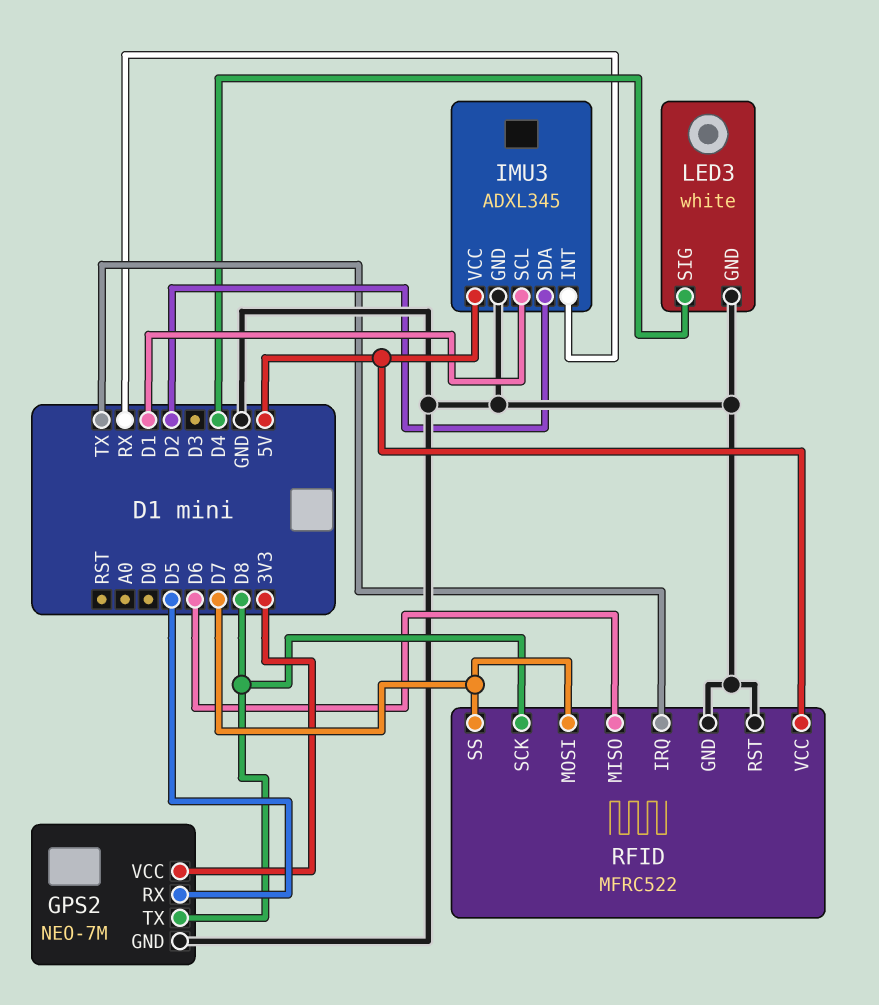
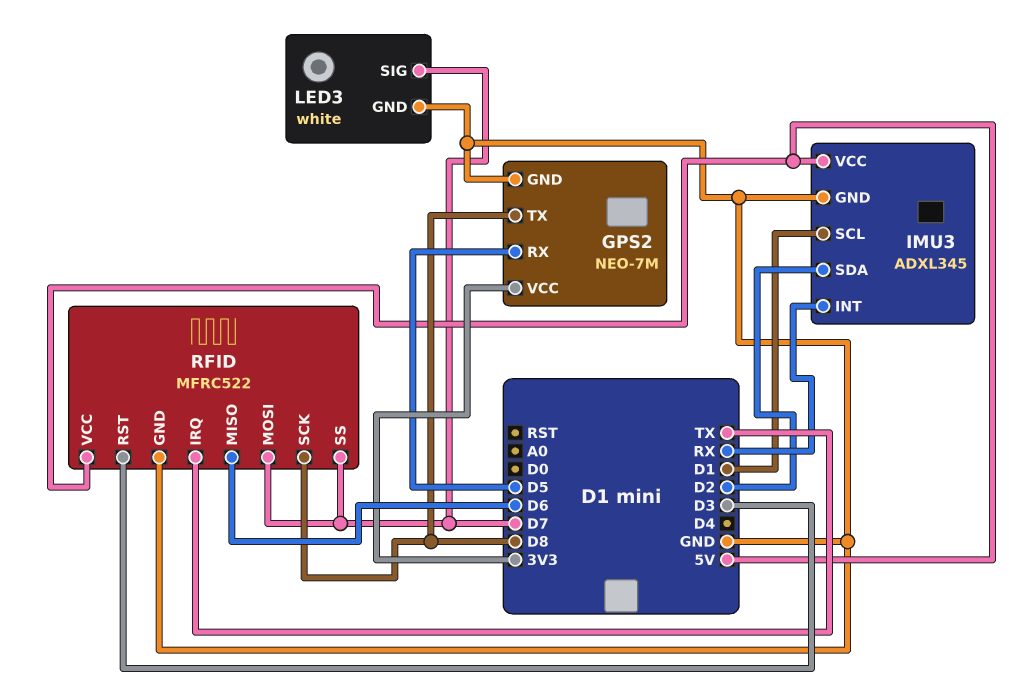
LED3 pin SIG: D4 -> D7
RFID pin RST: GND -> D3

